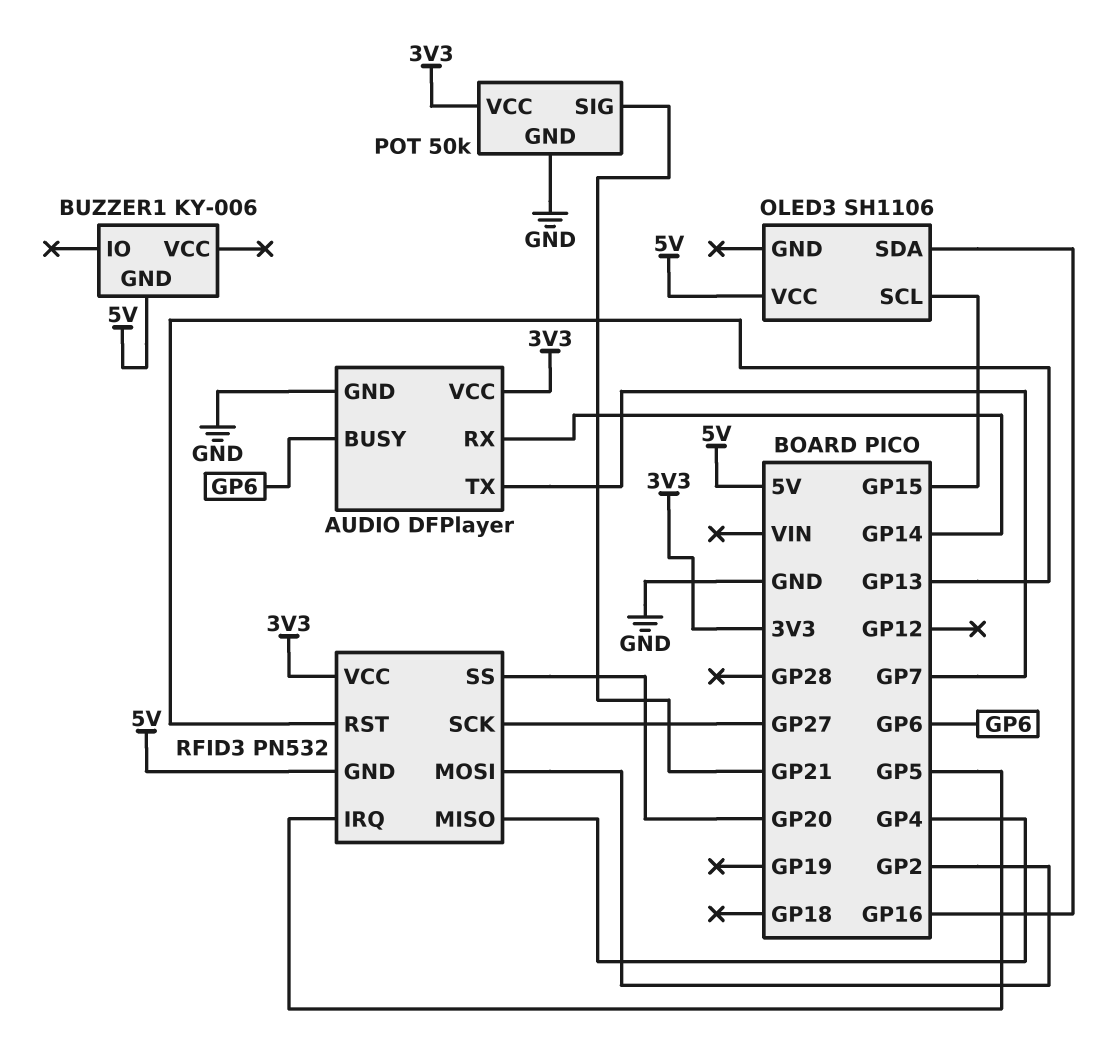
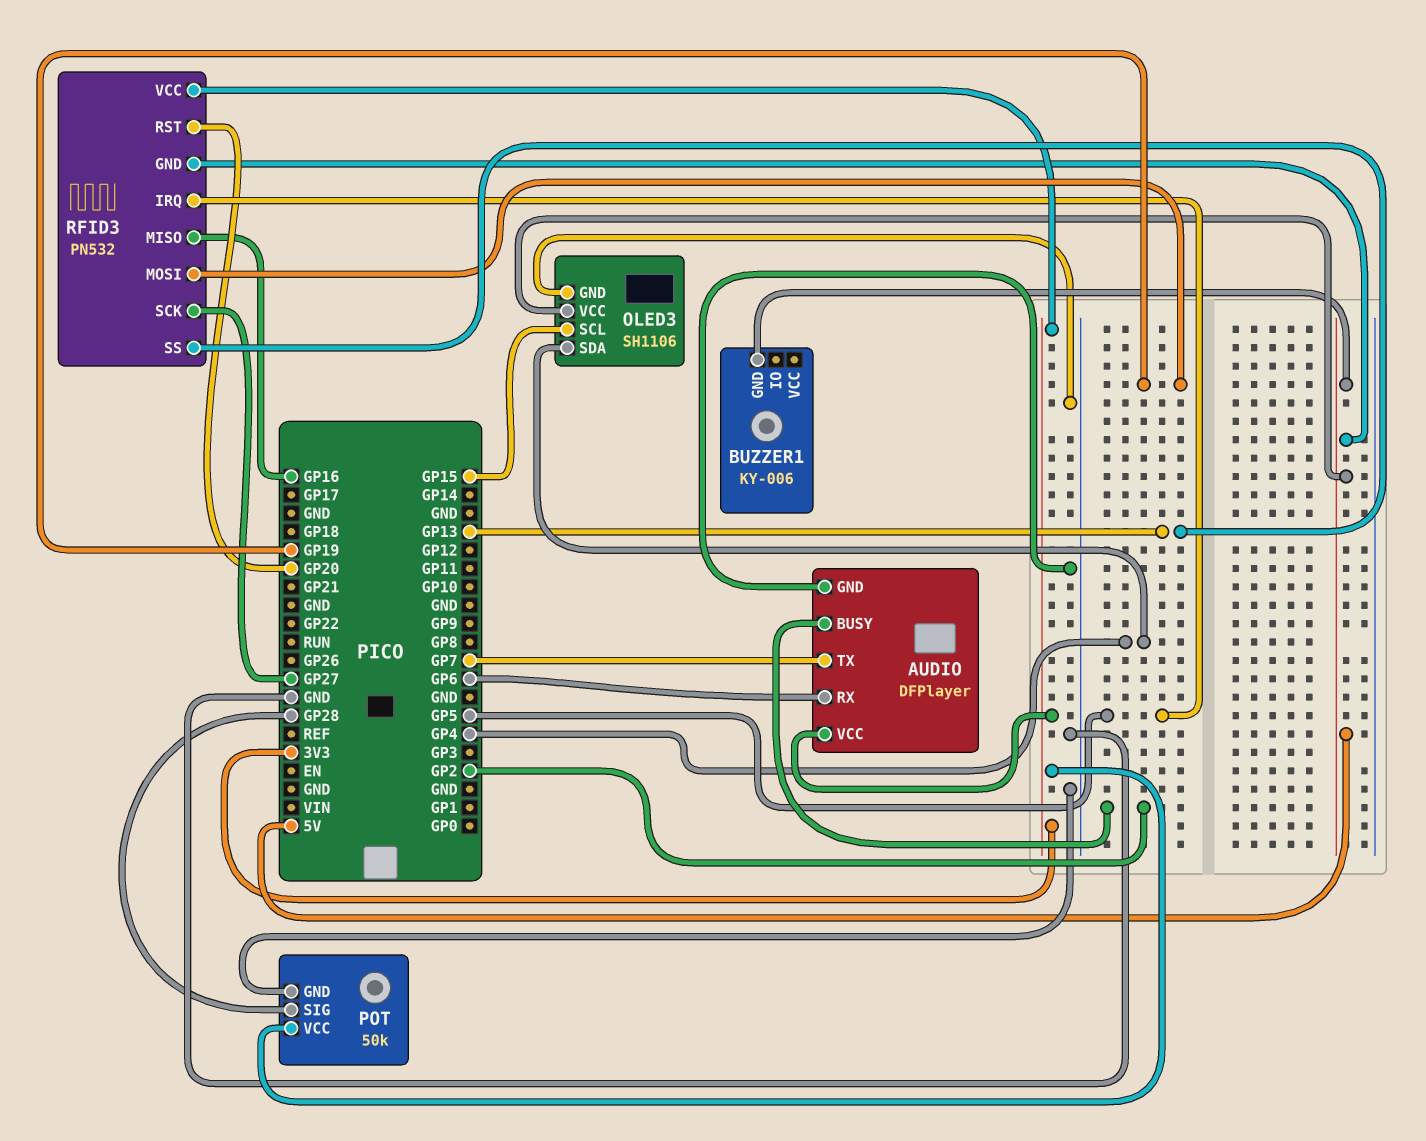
AUDIO pin BUSY: GP6 -> GP2
AUDIO pin RX: GP14 -> GP6
OLED3 pin GND: none -> GND
OLED3 pin SDA: GP16 -> GP4
POT pin SIG: GP21 -> GP28
RFID3 pin MISO: GP4 -> GP16
RFID3 pin MOSI: GP2 -> GP19
RFID3 pin RST: GP13 -> GP20
RFID3 pin SS: GP20 -> GP13

